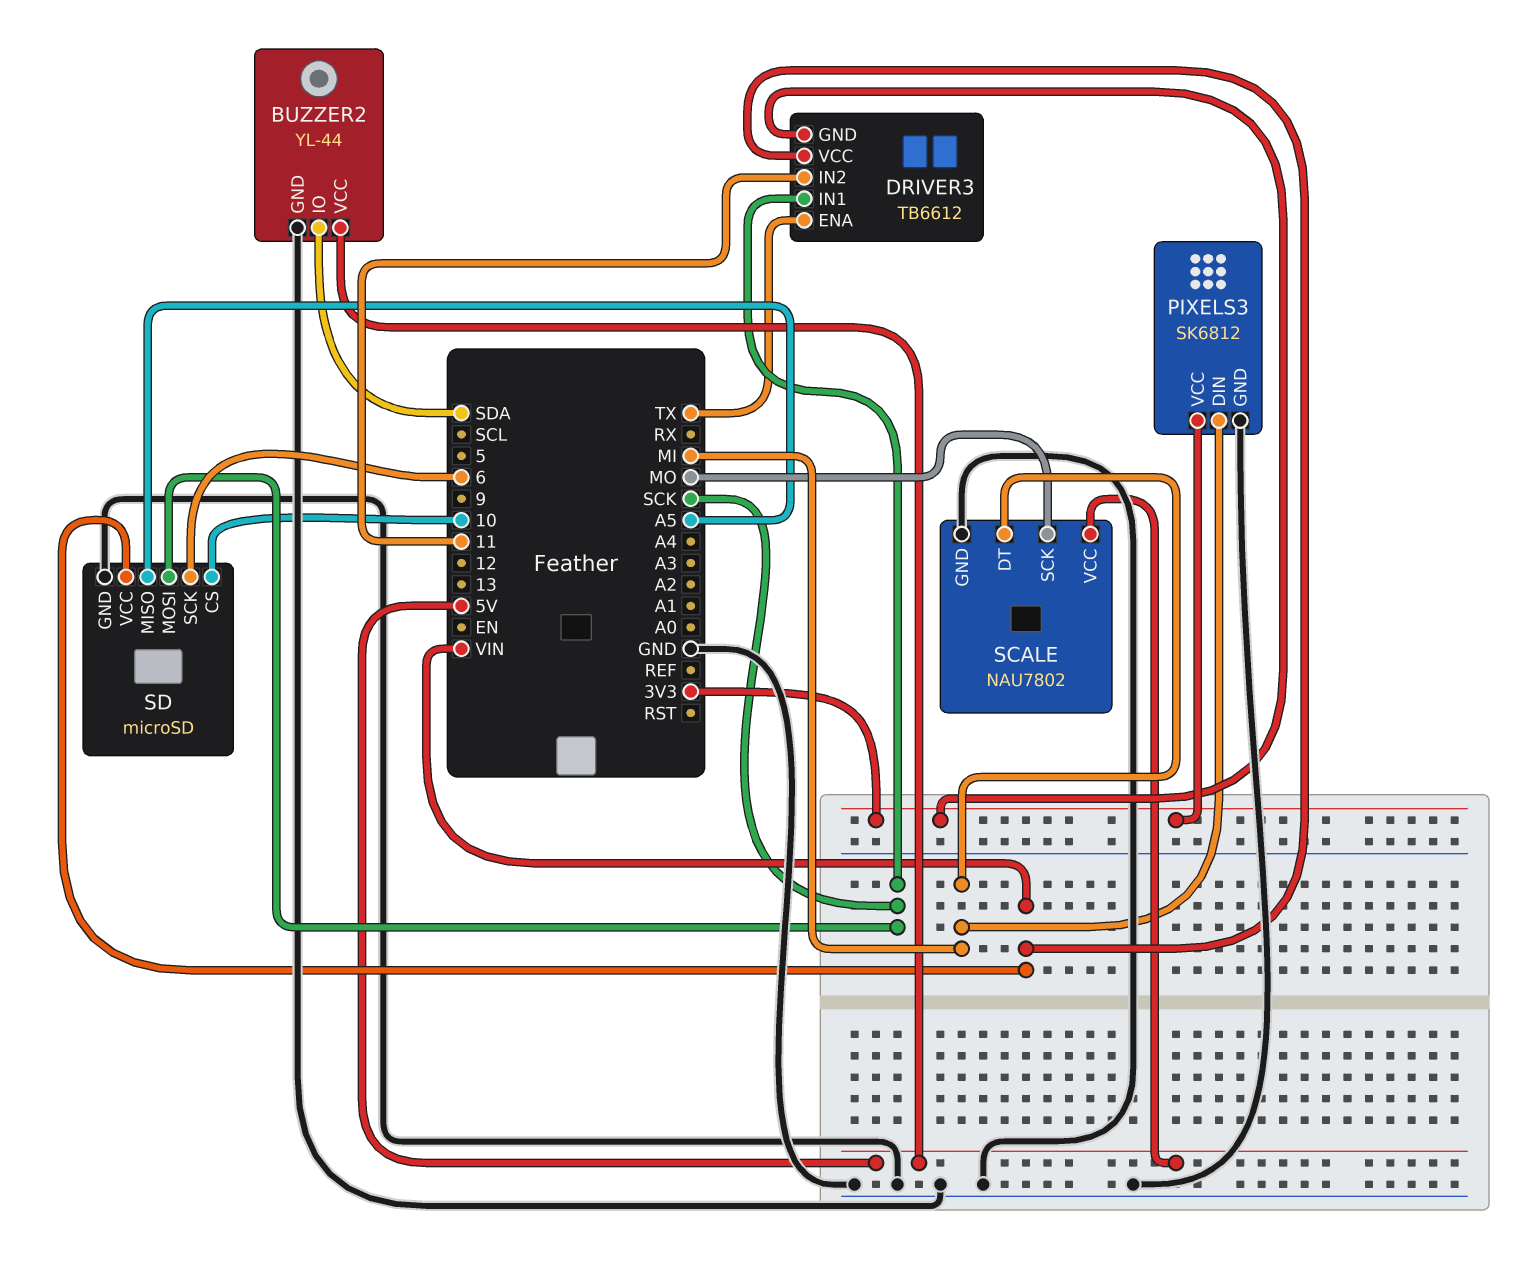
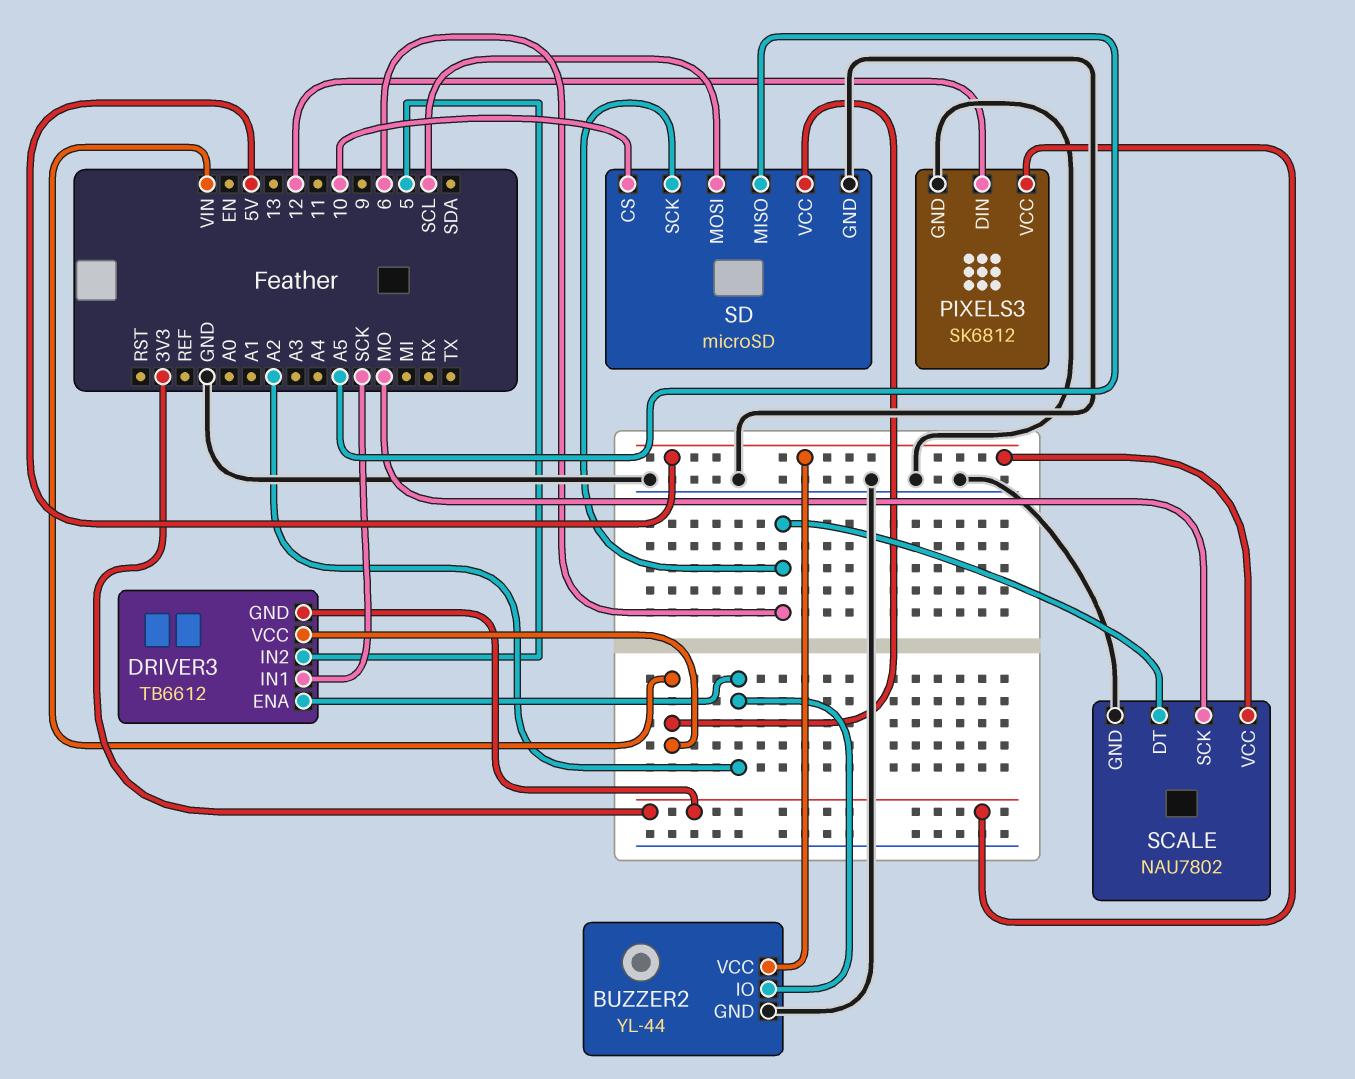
BUZZER2 pin IO: SDA -> A2
DRIVER3 pin ENA: TX -> A2
DRIVER3 pin IN2: 11 -> 5
PIXELS3 pin DIN: MI -> 12
SCALE pin DT: MI -> 6
SD pin MOSI: SCK -> SCL

